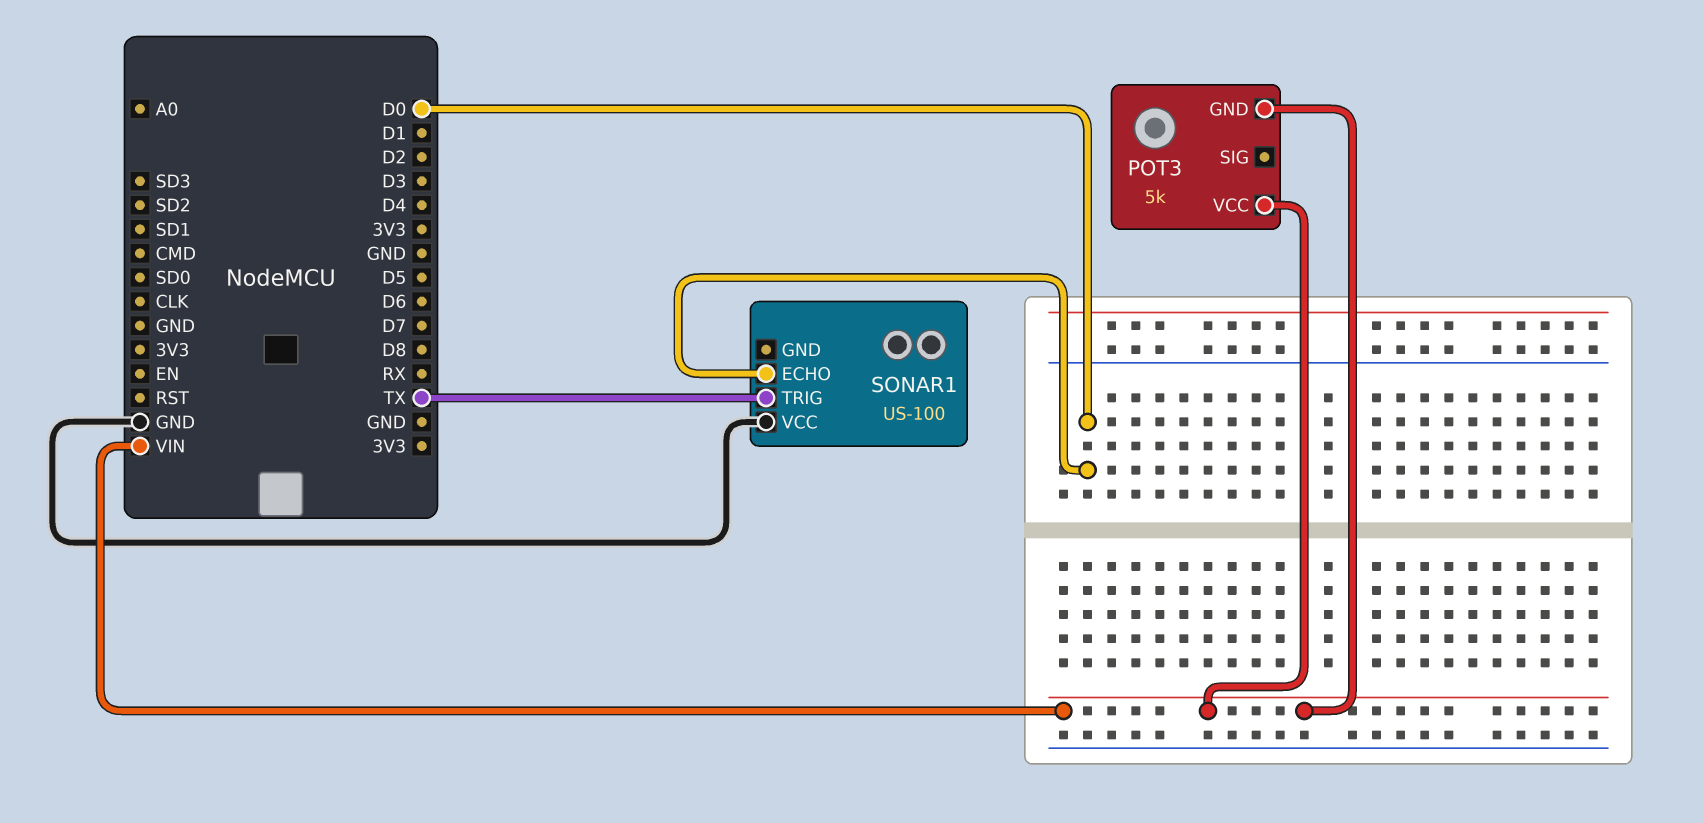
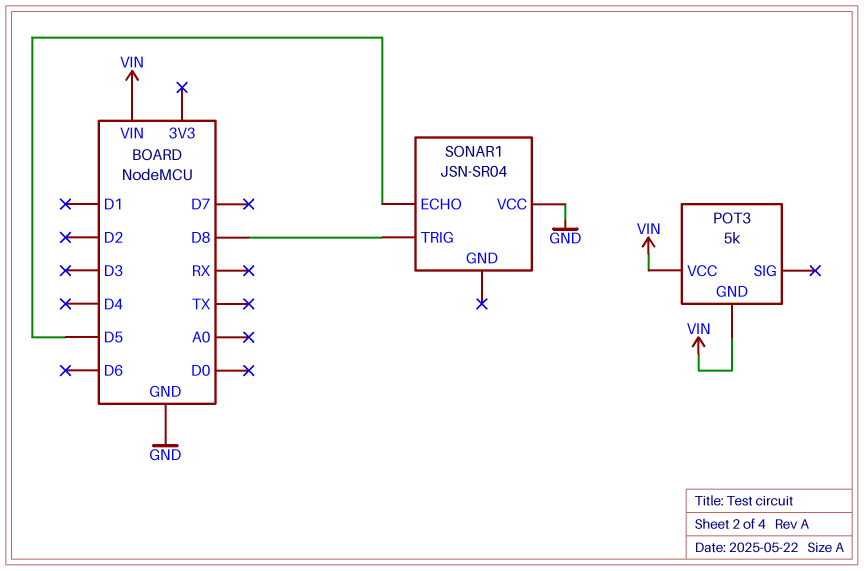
SONAR1: US-100 -> JSN-SR04
SONAR1 pin ECHO: D0 -> D5
SONAR1 pin TRIG: TX -> D8

